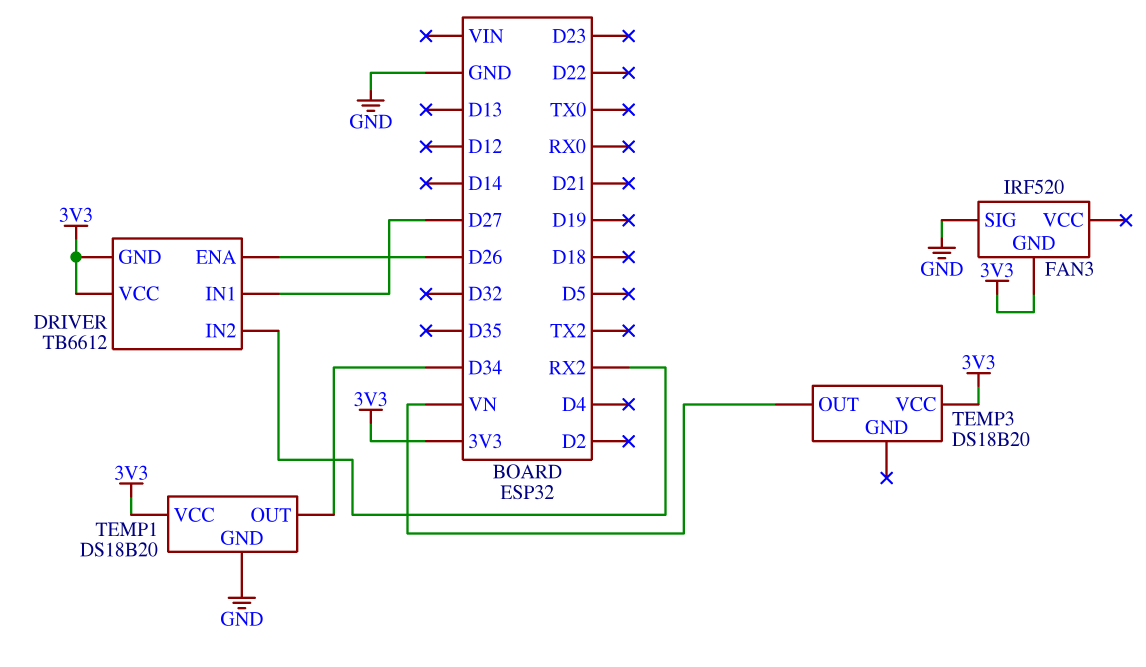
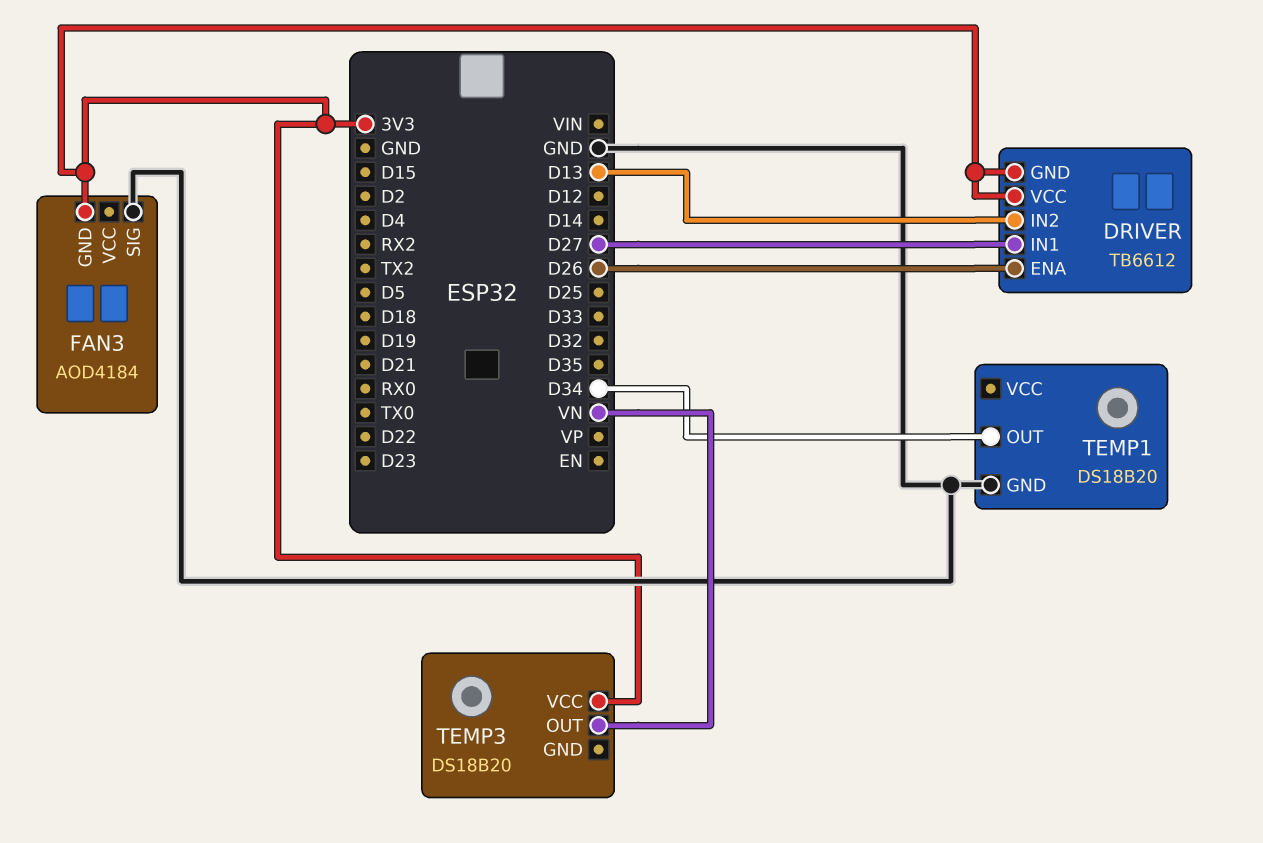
DRIVER pin IN2: RX2 -> D13
FAN3: IRF520 -> AOD4184
TEMP1 pin VCC: 3V3 -> none

